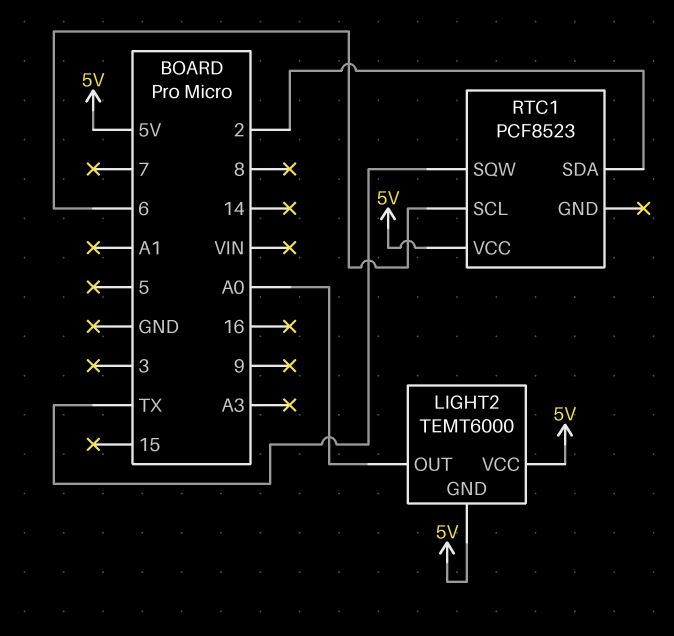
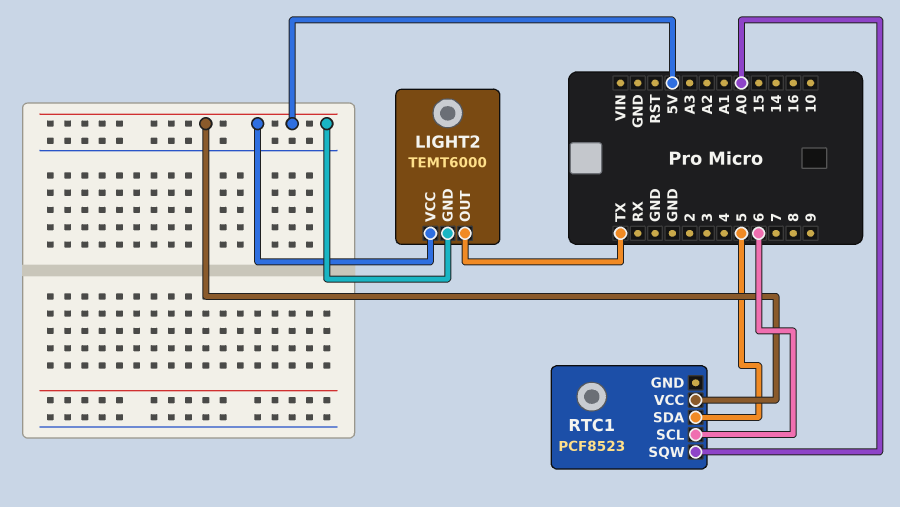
LIGHT2 pin OUT: A0 -> TX
RTC1 pin SDA: 2 -> 5
RTC1 pin SQW: TX -> A0

